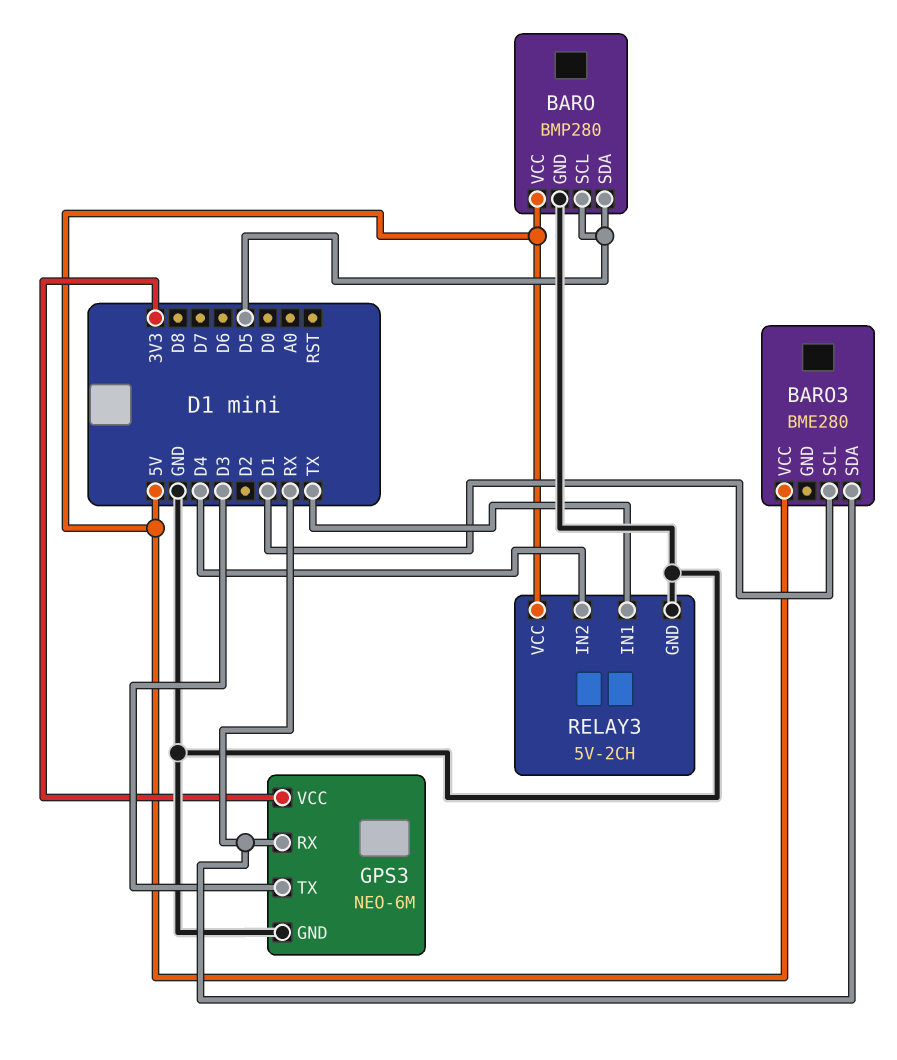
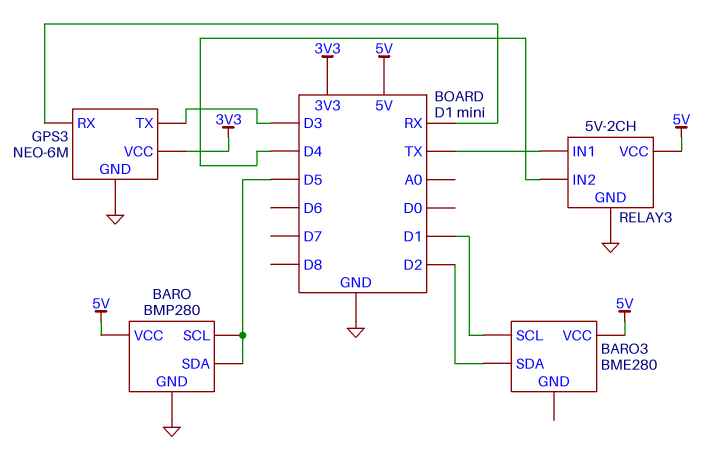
BARO3 pin SDA: RX -> D2

